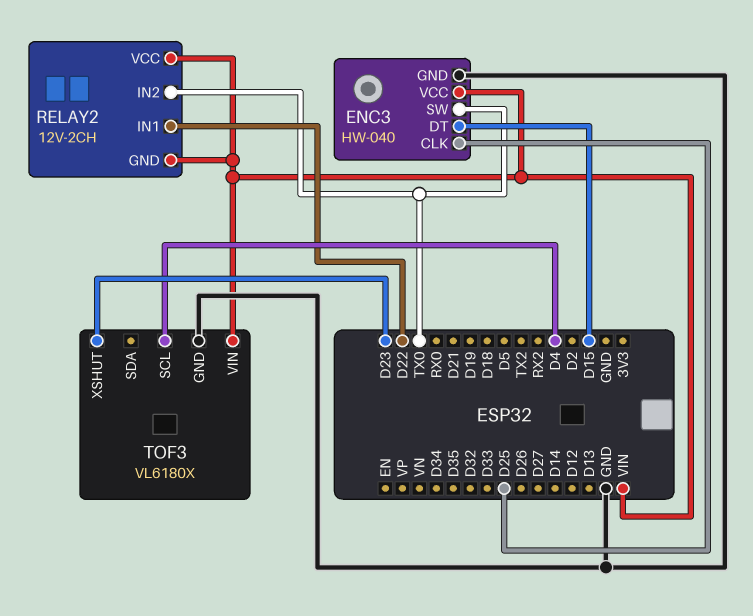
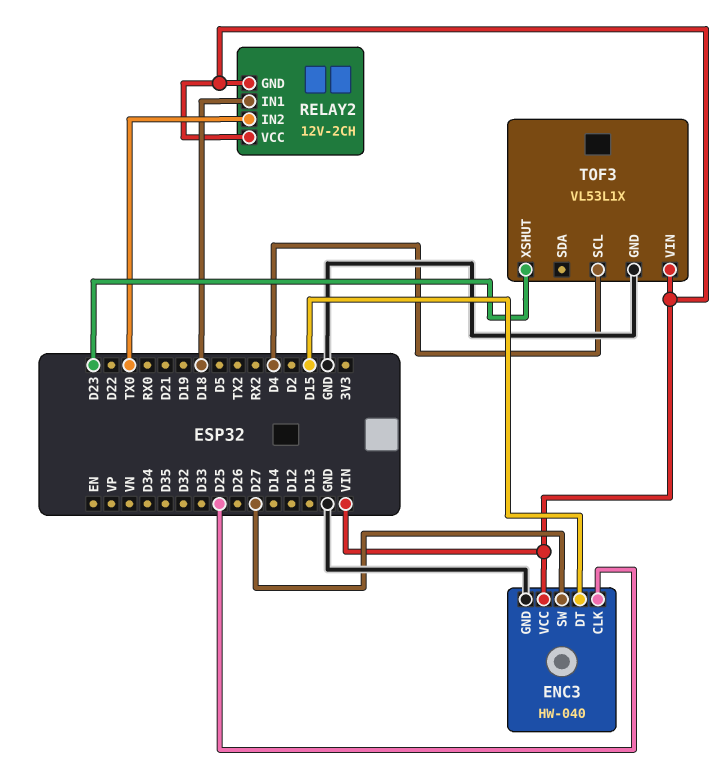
ENC3 pin SW: TX0 -> D27
RELAY2 pin IN1: D22 -> D18
TOF3: VL6180X -> VL53L1X

